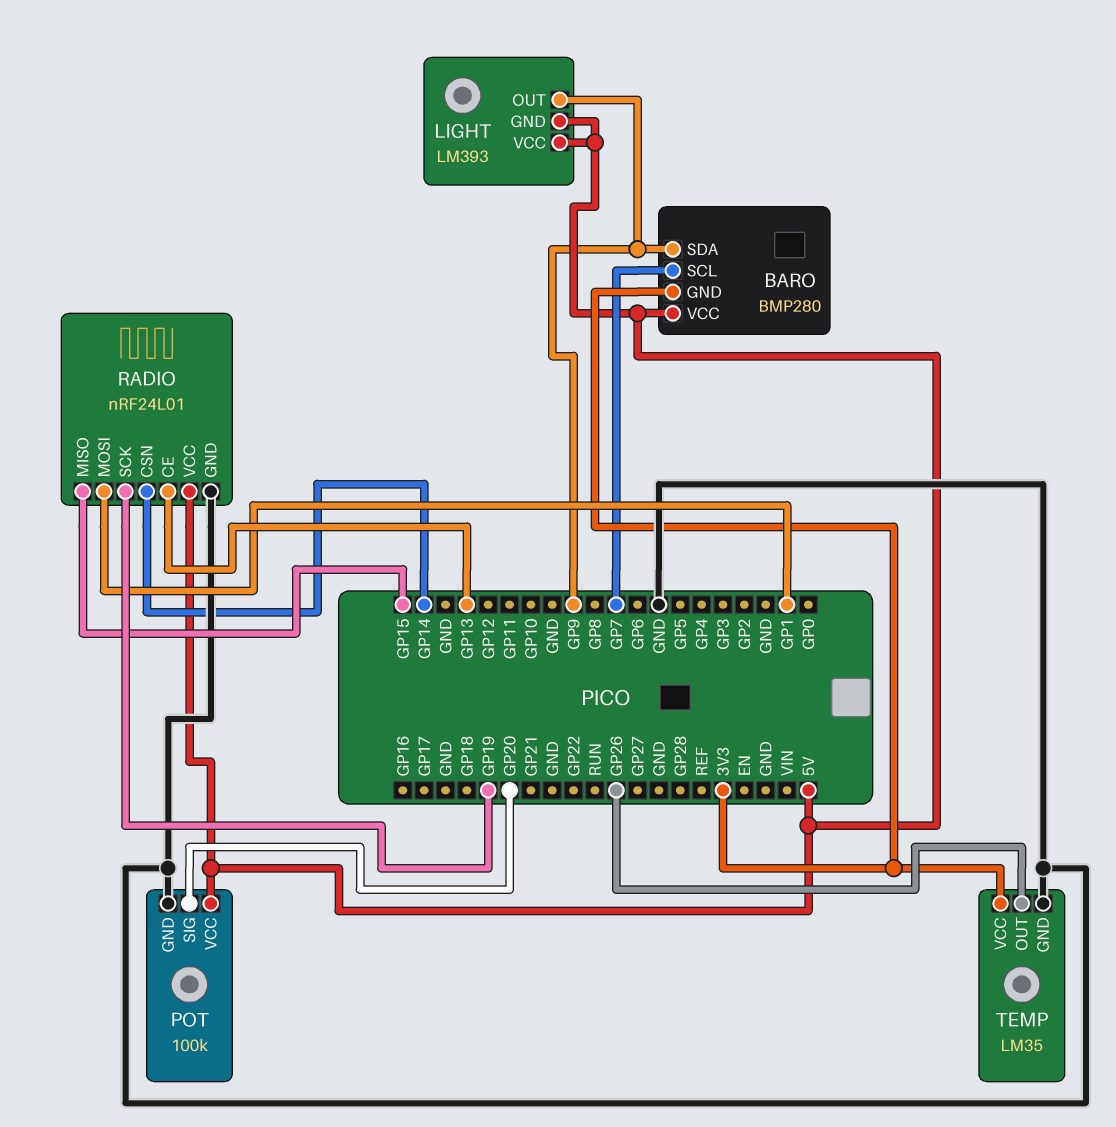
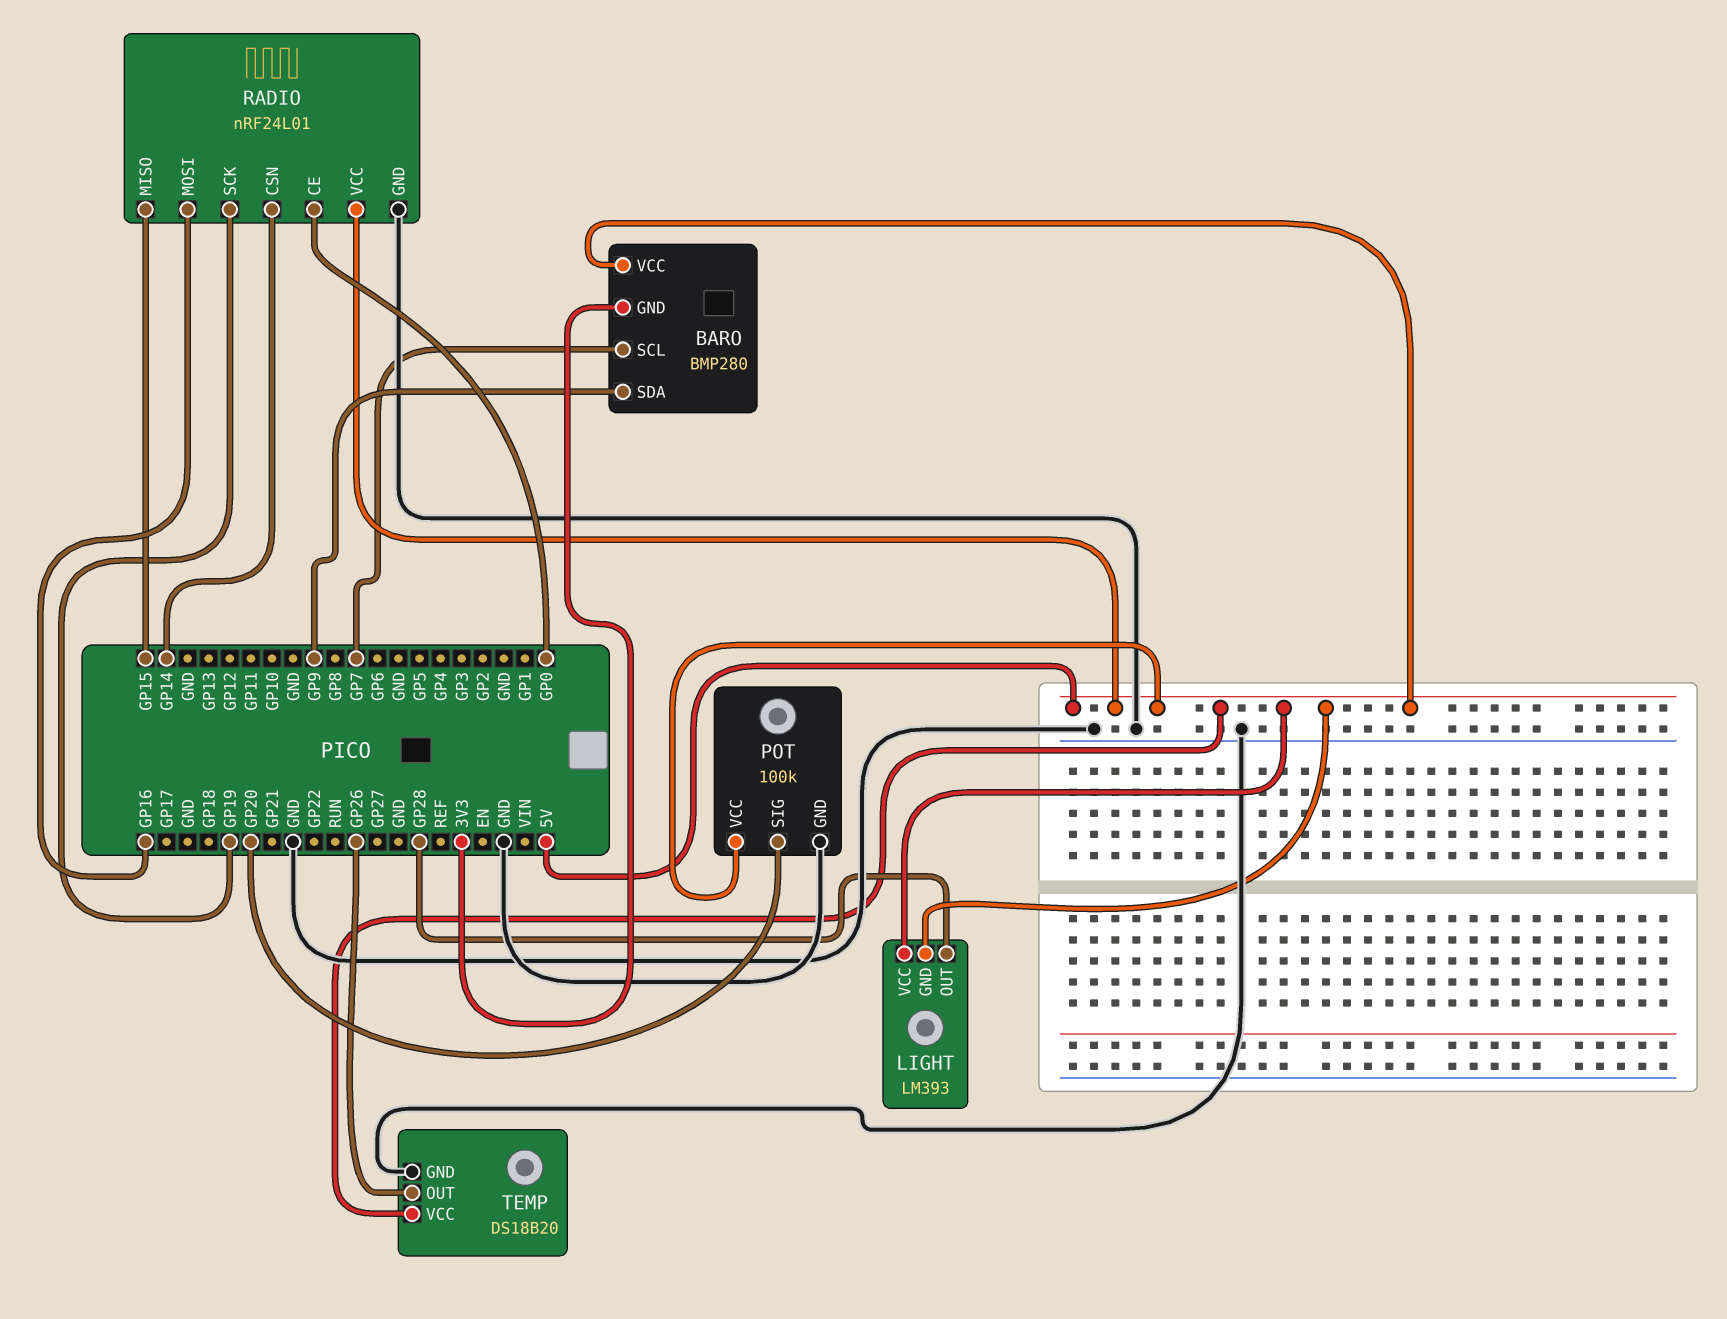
LIGHT pin OUT: GP9 -> GP28
RADIO pin CE: GP13 -> GP0
RADIO pin MOSI: GP1 -> GP16
TEMP: LM35 -> DS18B20
TEMP pin VCC: 3V3 -> 5V

